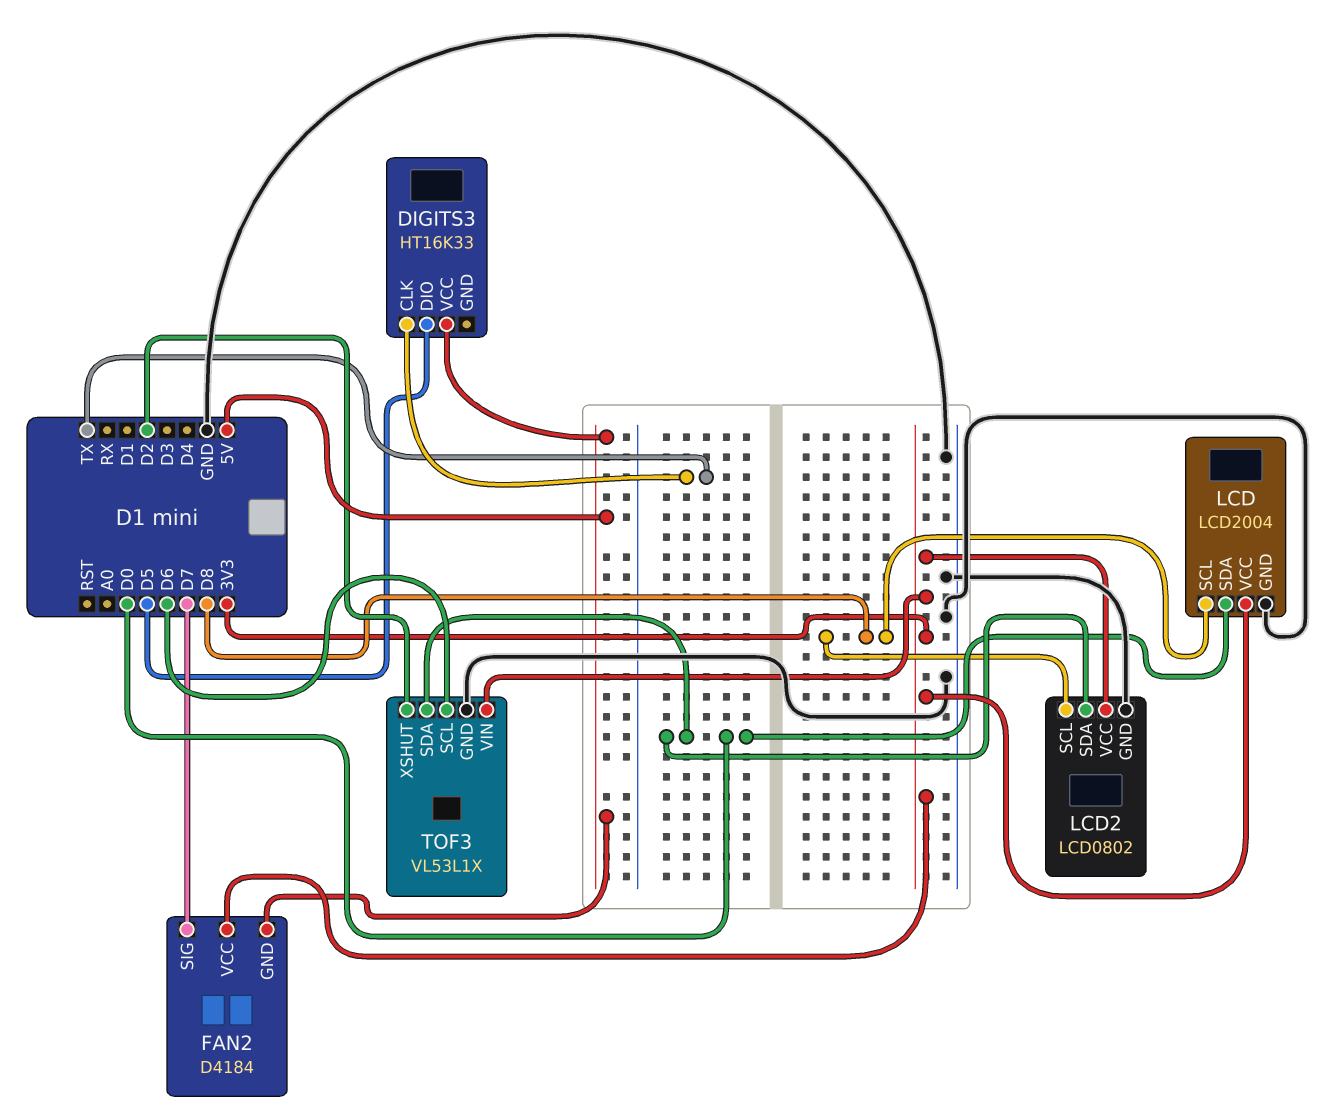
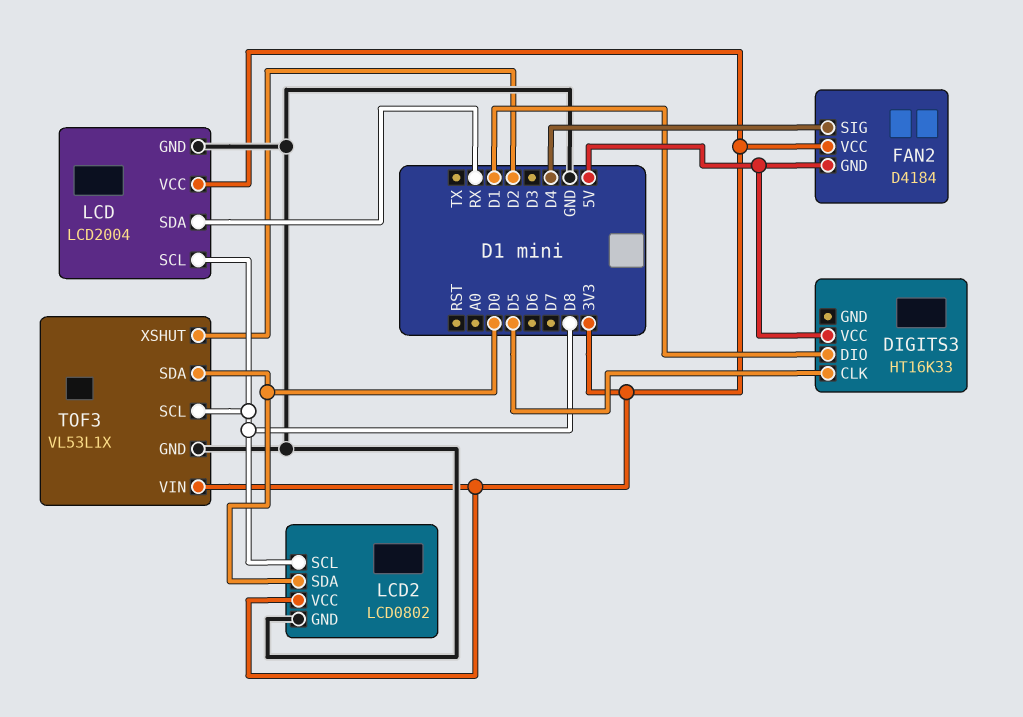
DIGITS3 pin CLK: TX -> D5
DIGITS3 pin DIO: D5 -> D1
FAN2 pin SIG: D7 -> D4
LCD pin SDA: D0 -> RX
TOF3 pin SCL: D6 -> D8

